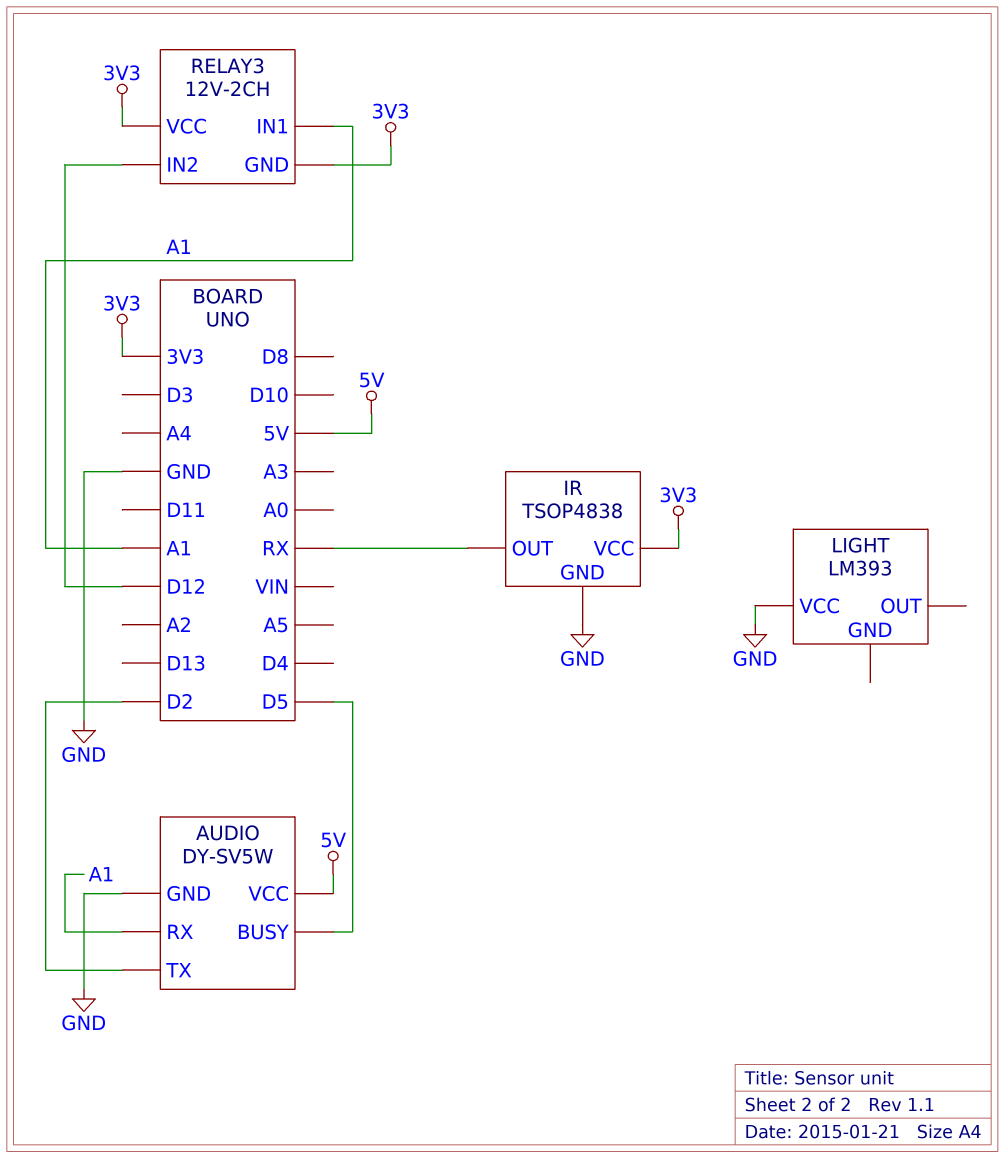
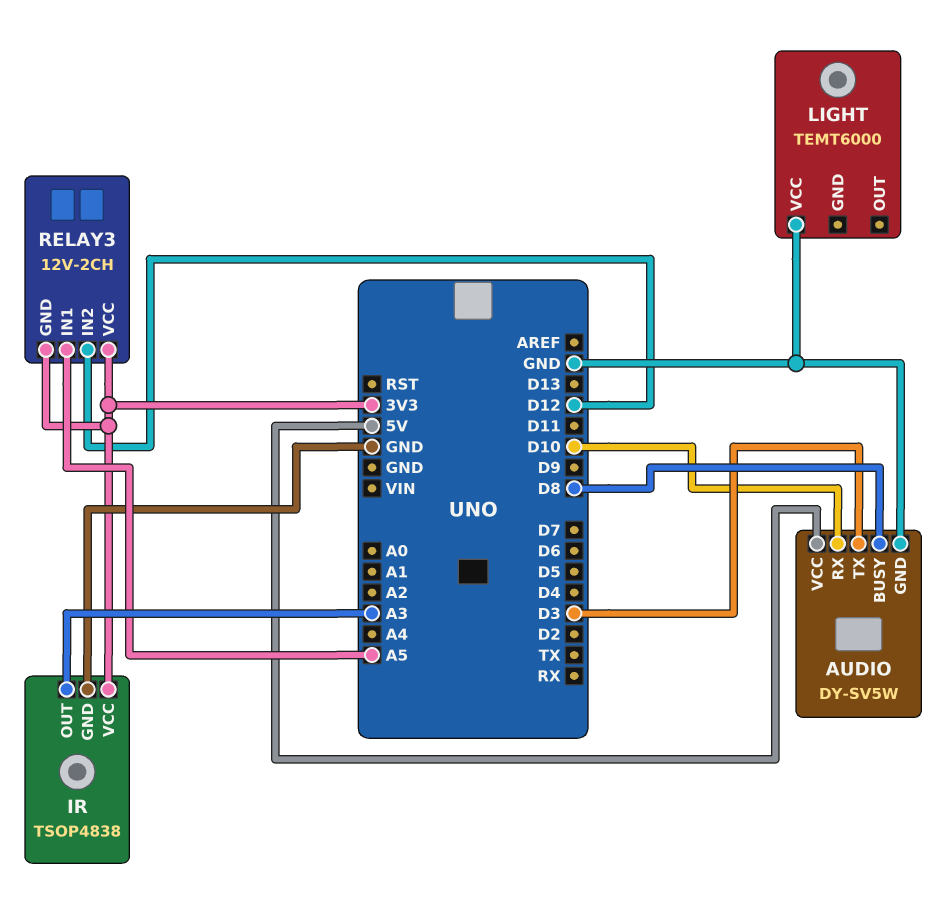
AUDIO pin BUSY: D5 -> D8
AUDIO pin RX: A1 -> D10
AUDIO pin TX: D2 -> D3
IR pin OUT: RX -> A3
LIGHT: LM393 -> TEMT6000
RELAY3 pin IN1: A1 -> A5

